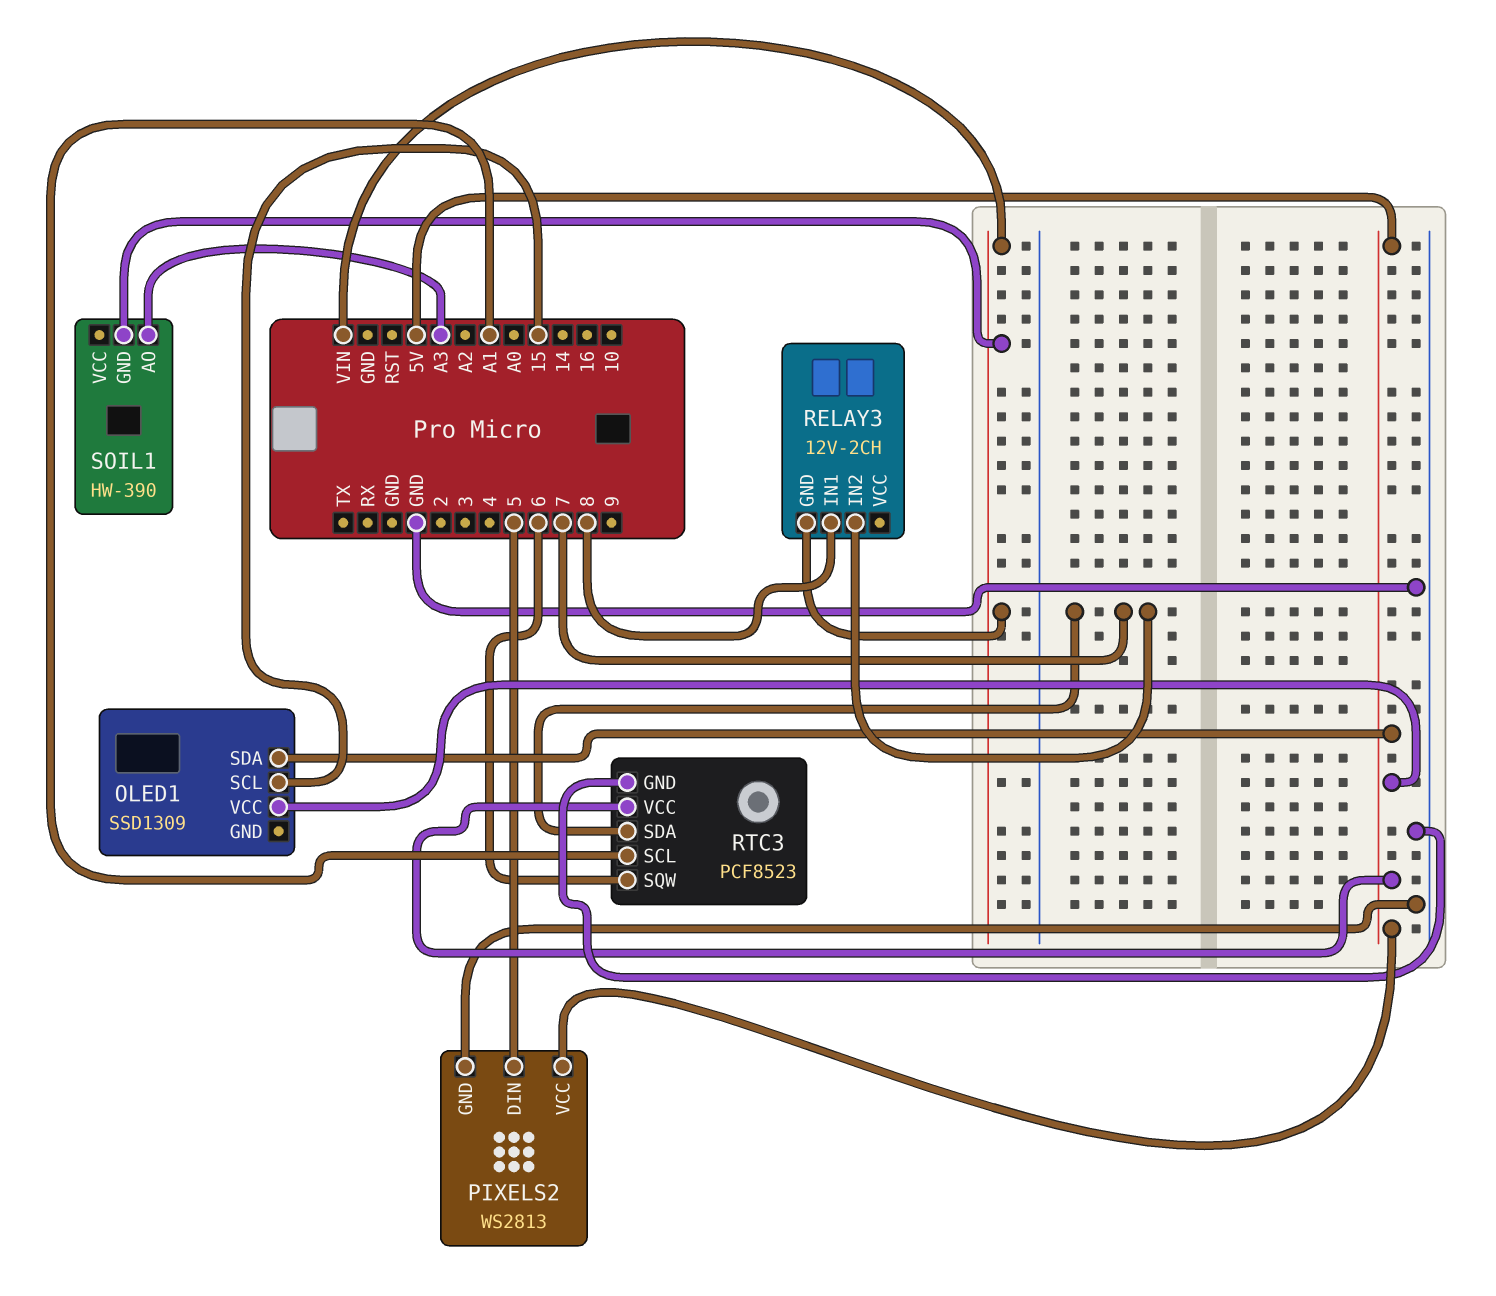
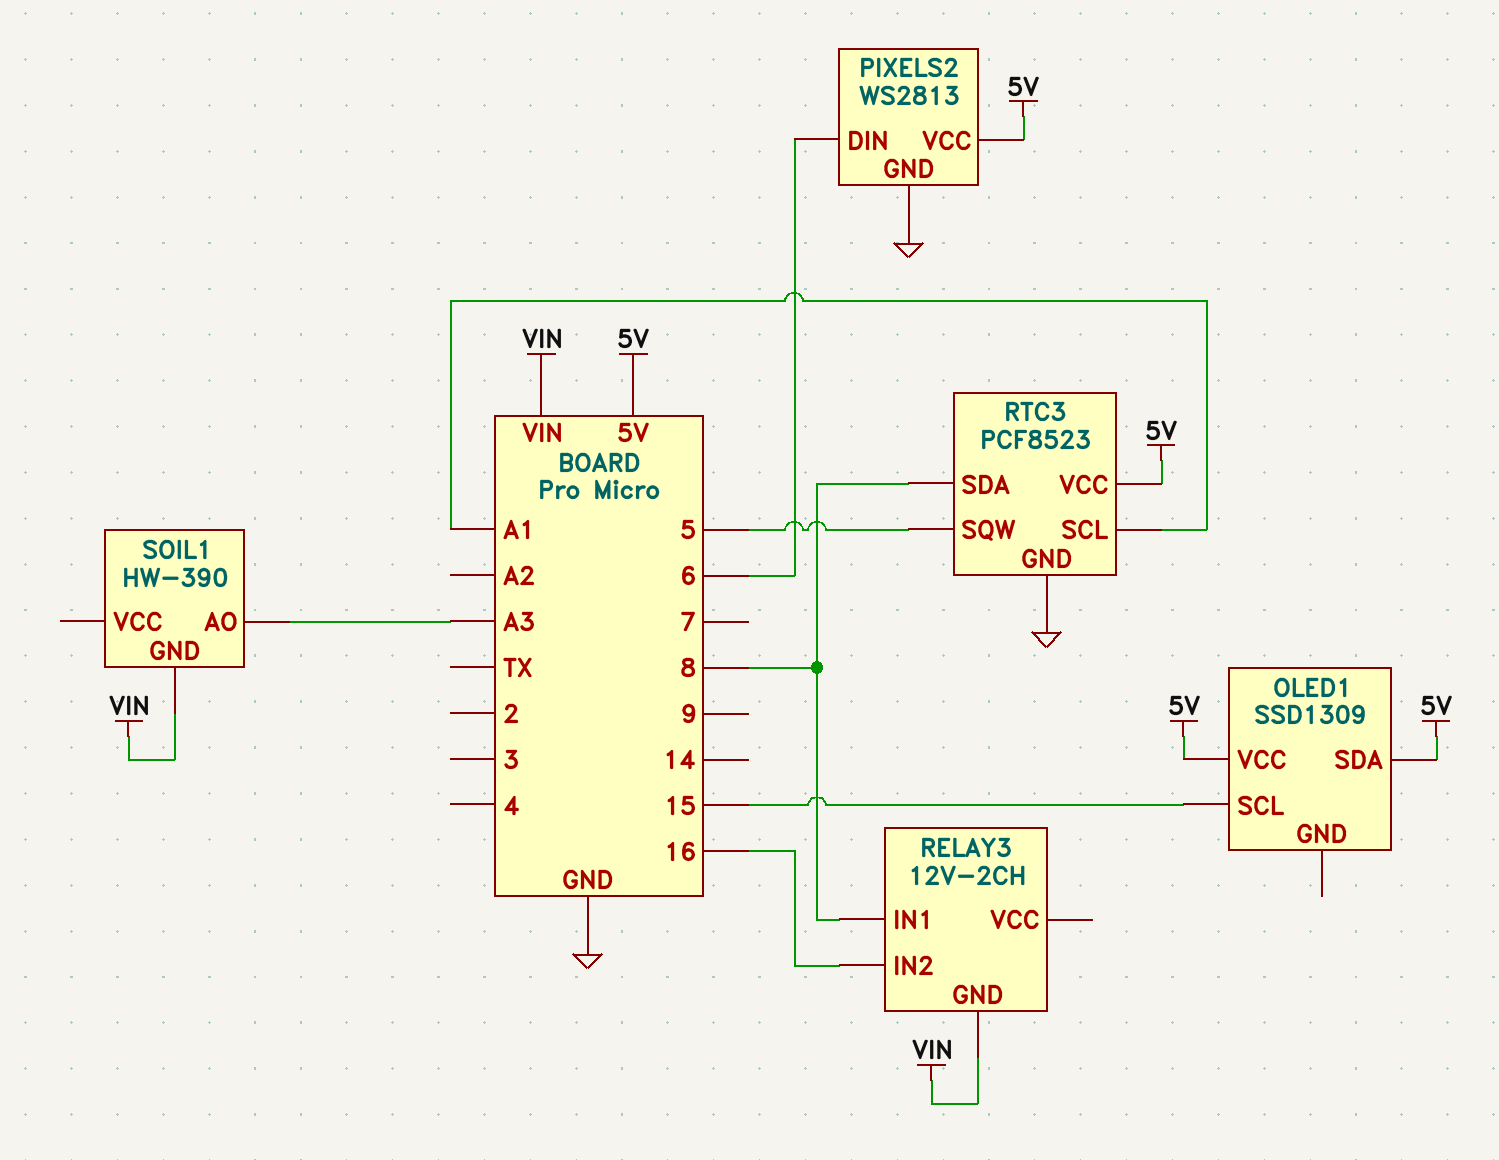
PIXELS2 pin DIN: 5 -> 6
RELAY3 pin IN2: 7 -> 16
RTC3 pin SDA: 7 -> 8
RTC3 pin SQW: 6 -> 5

